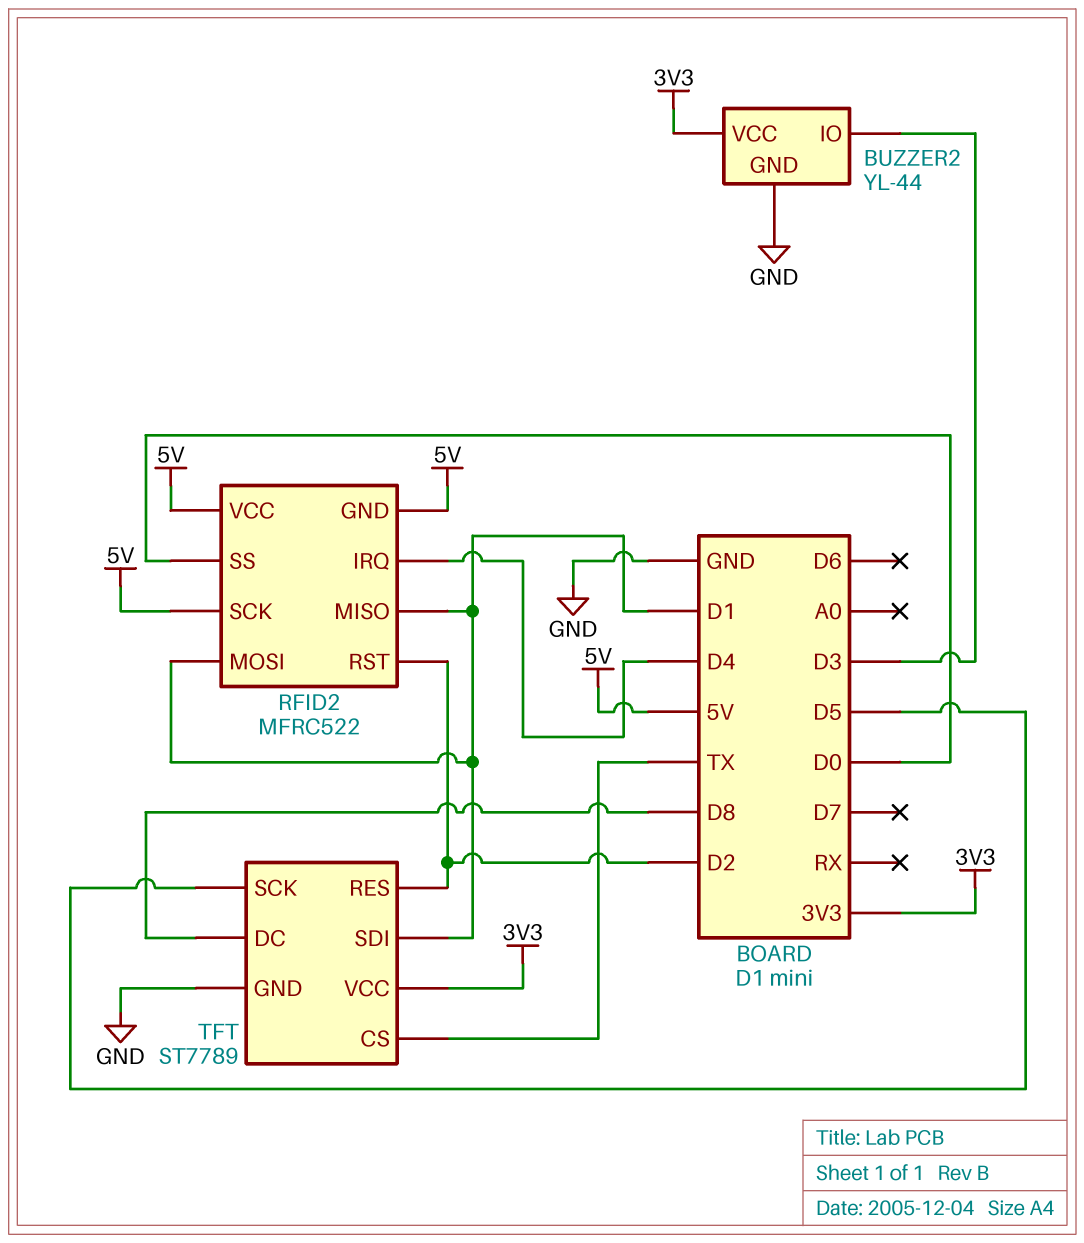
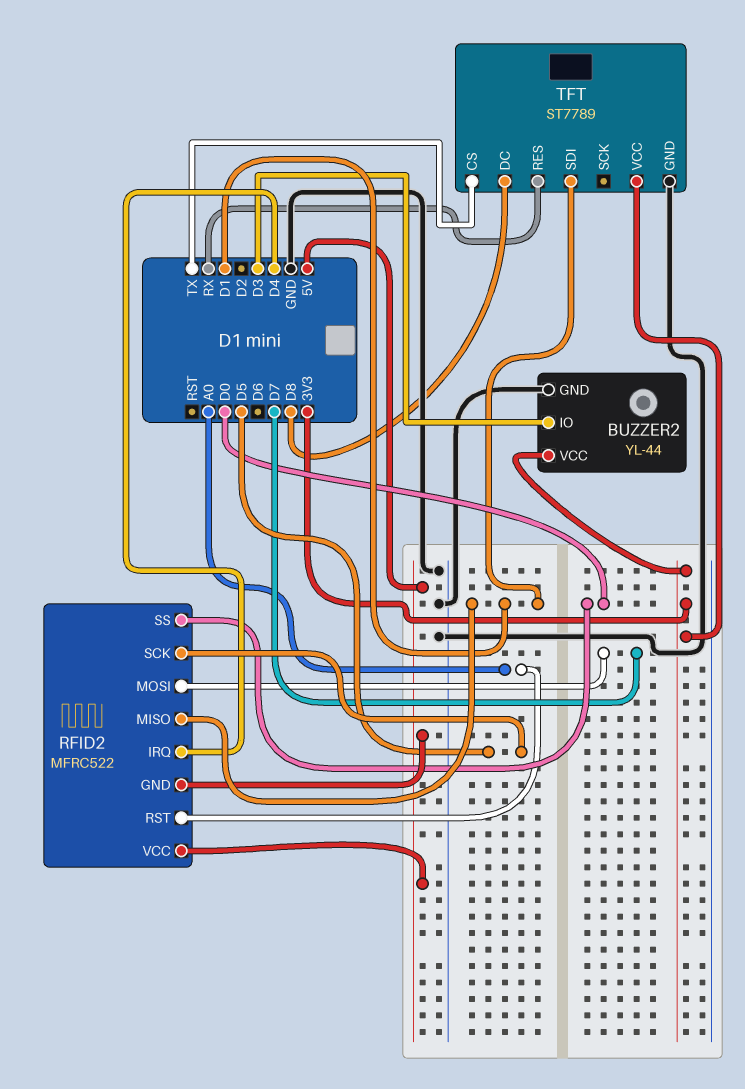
RFID2 pin MOSI: D1 -> D7
RFID2 pin RST: D2 -> A0
RFID2 pin SCK: 5V -> D5
TFT pin RES: D2 -> RX
TFT pin SCK: D5 -> none

